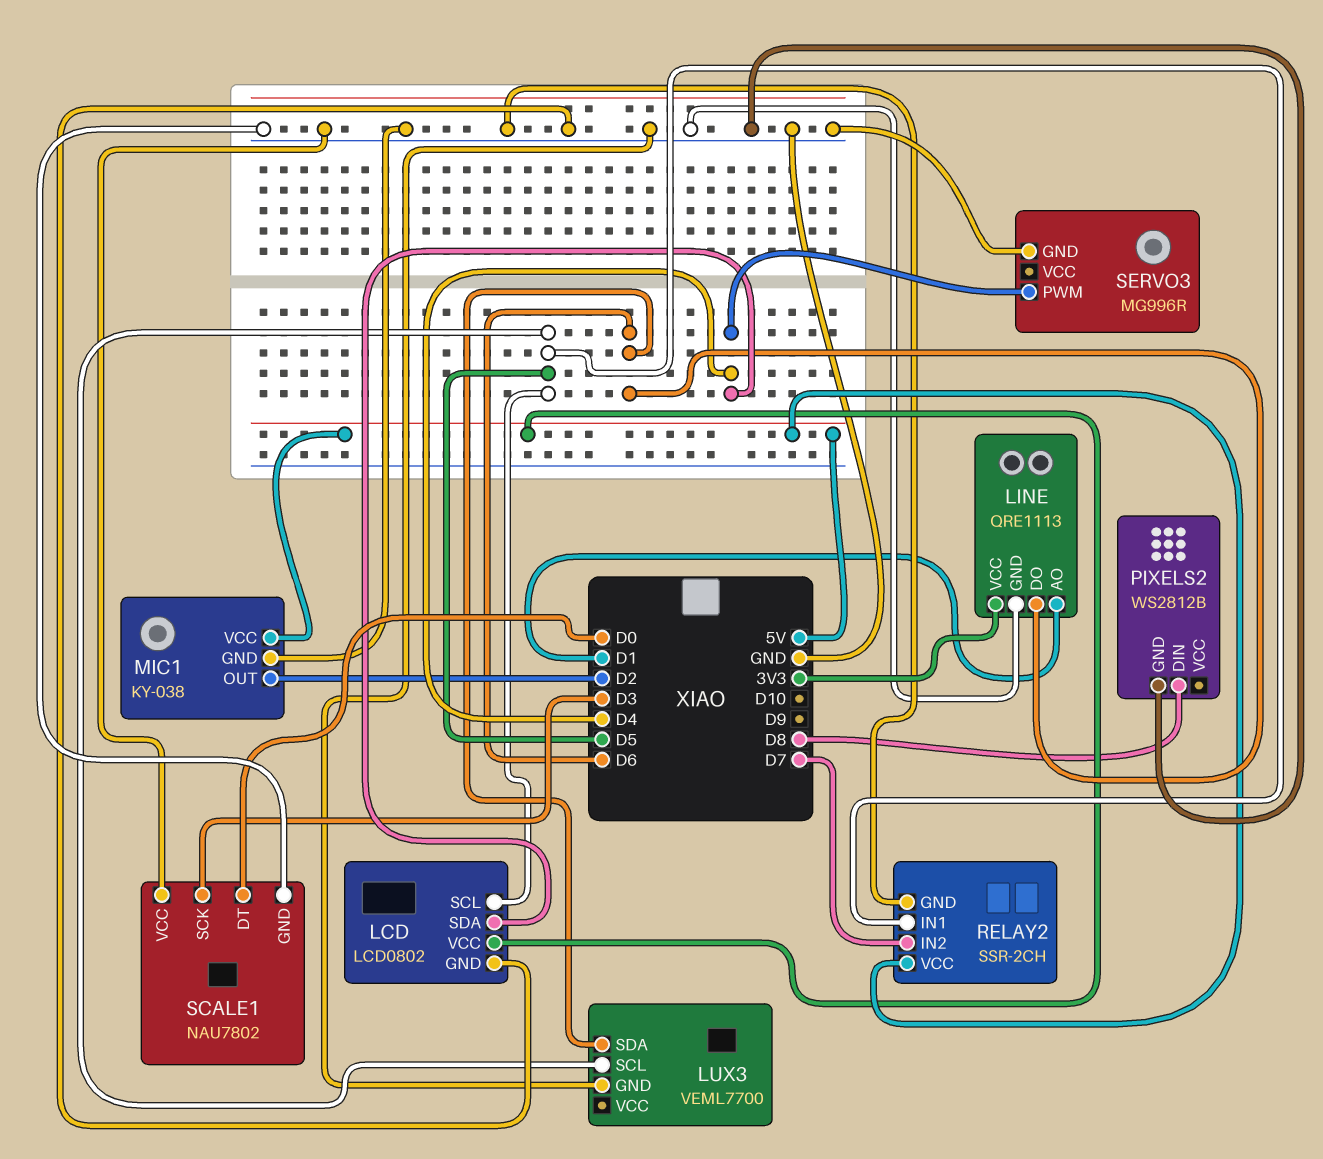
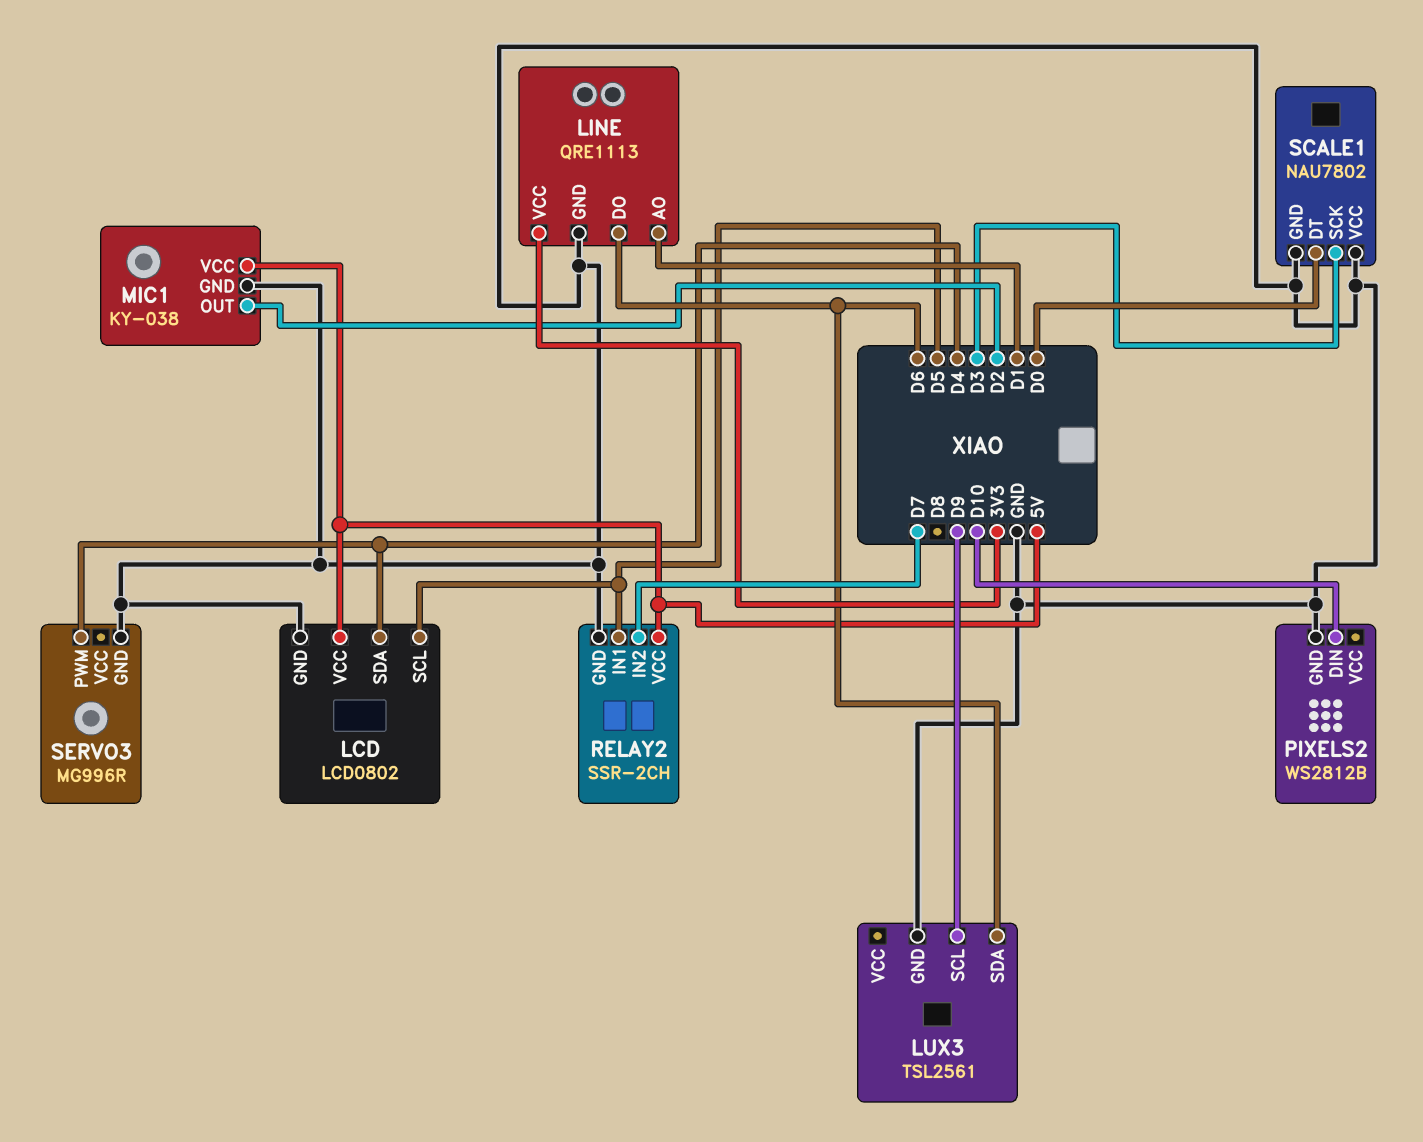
LUX3: VEML7700 -> TSL2561
LUX3 pin SCL: D5 -> D9
PIXELS2 pin DIN: D8 -> D10

